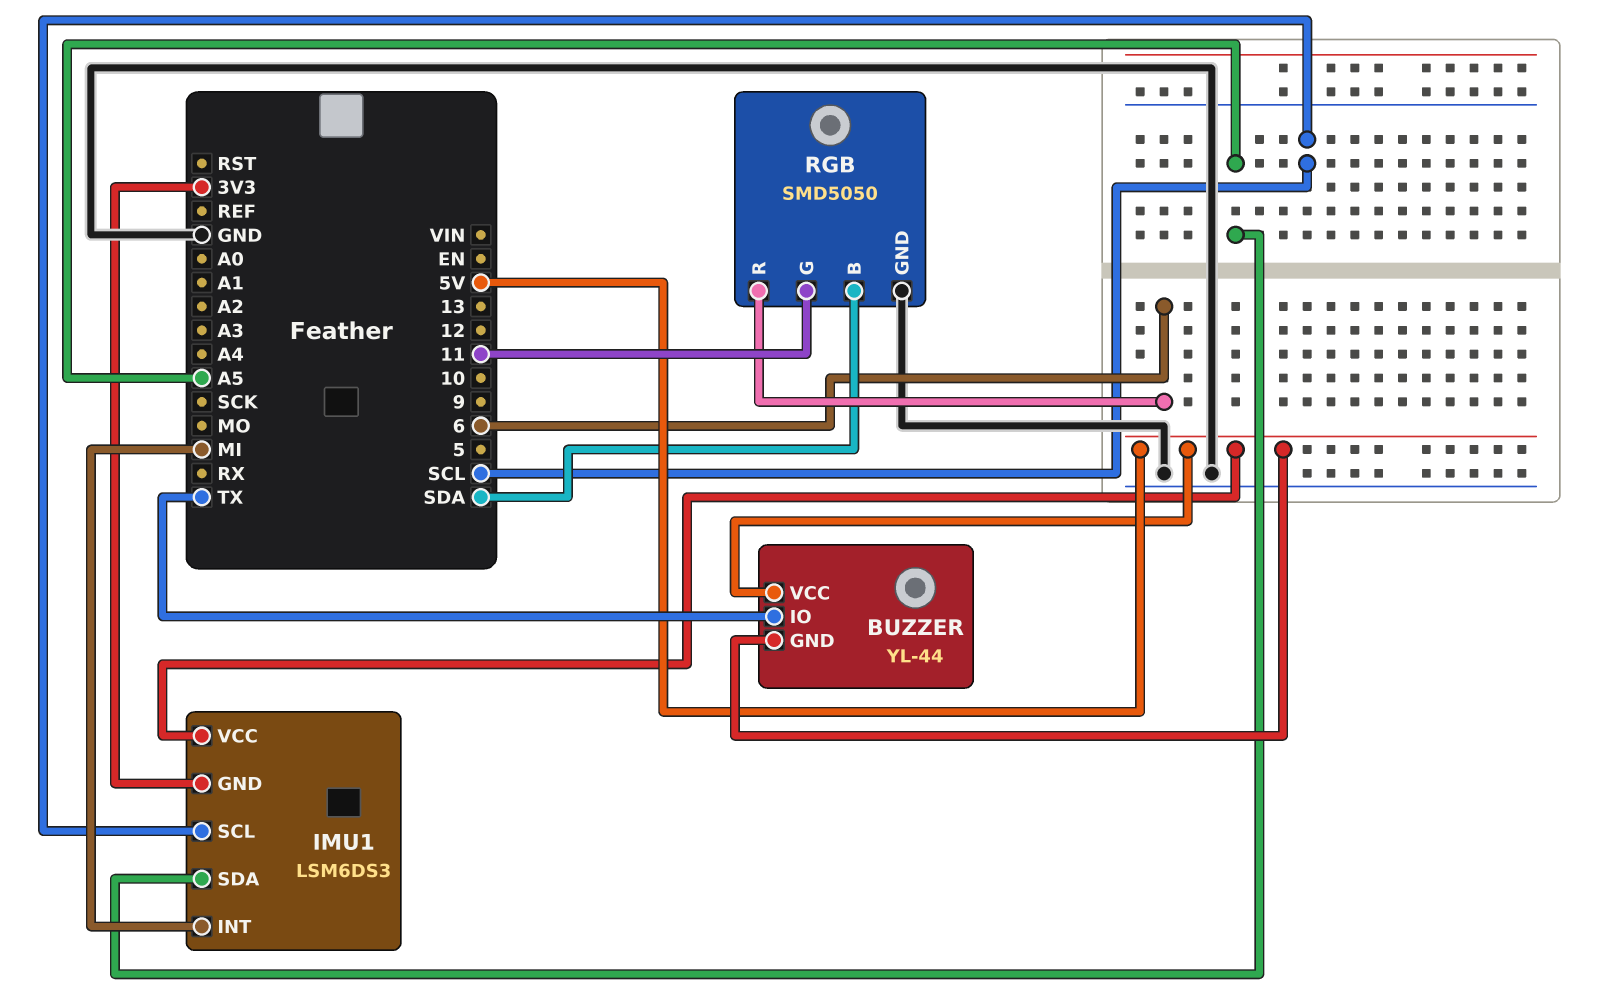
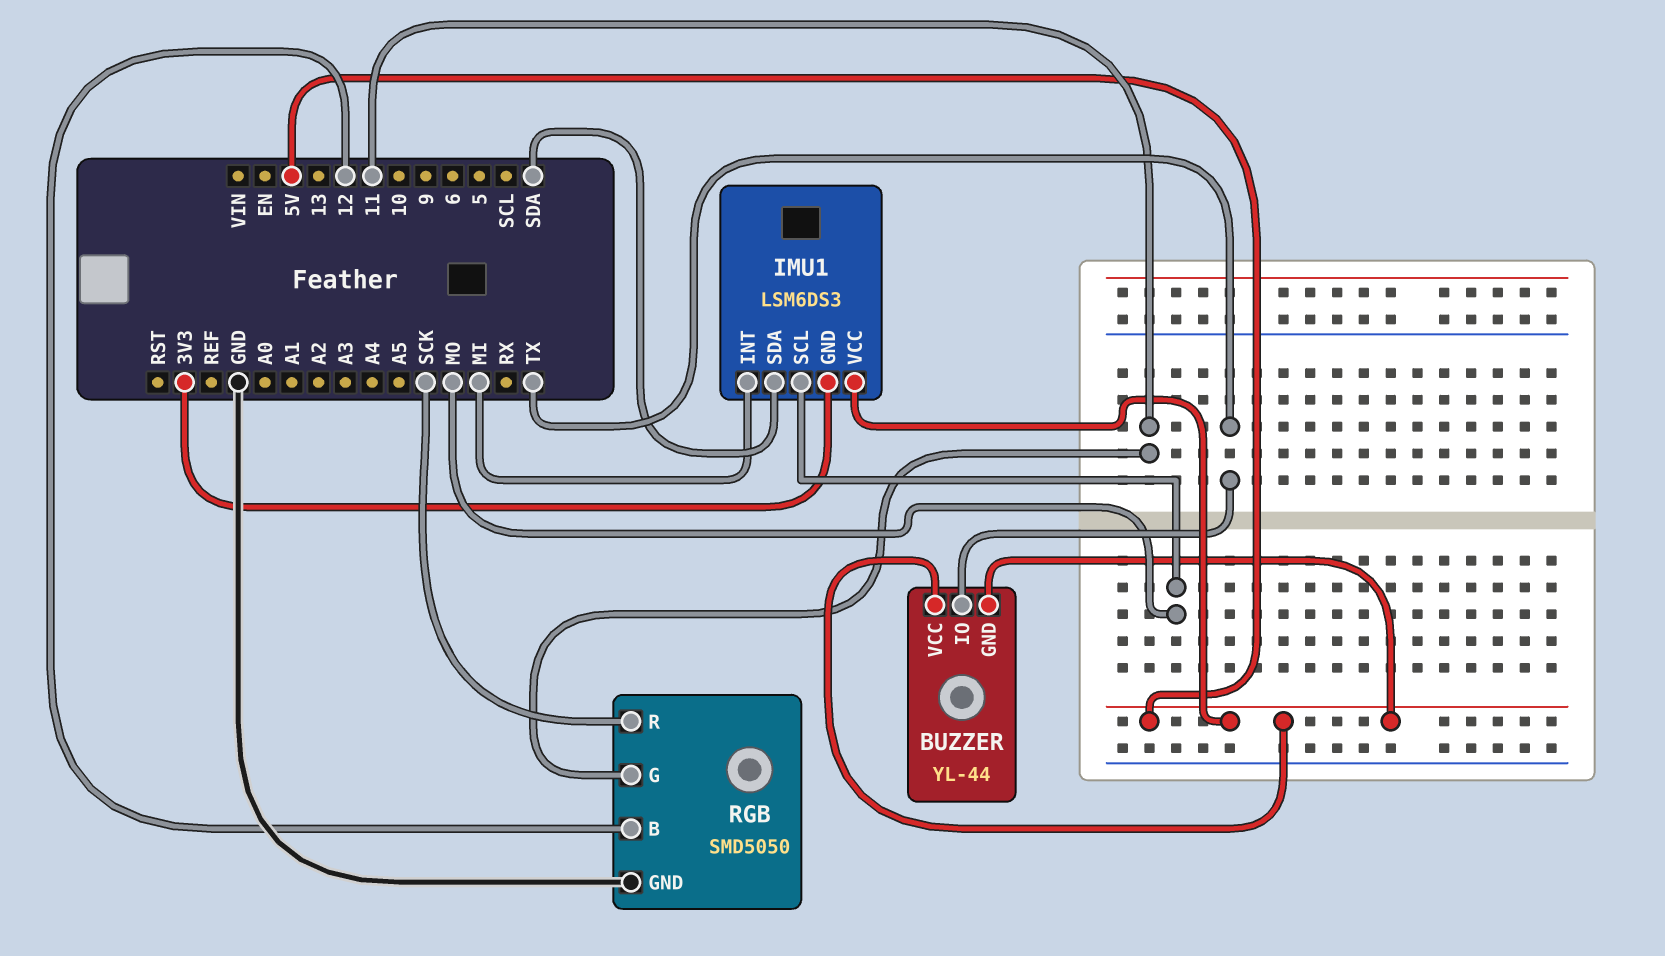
IMU1 pin SCL: SCL -> MO
IMU1 pin SDA: A5 -> SDA
RGB pin B: SDA -> 12
RGB pin R: 6 -> SCK

